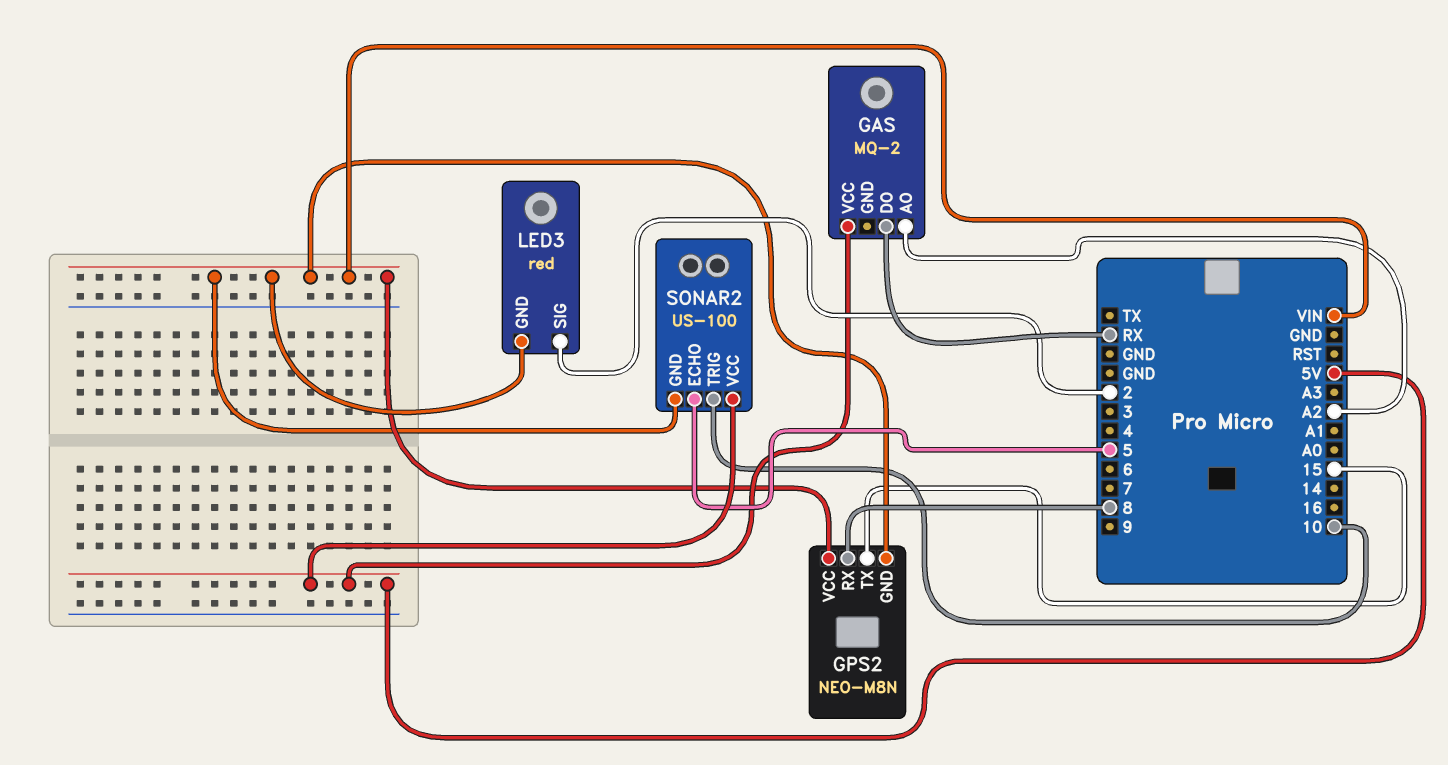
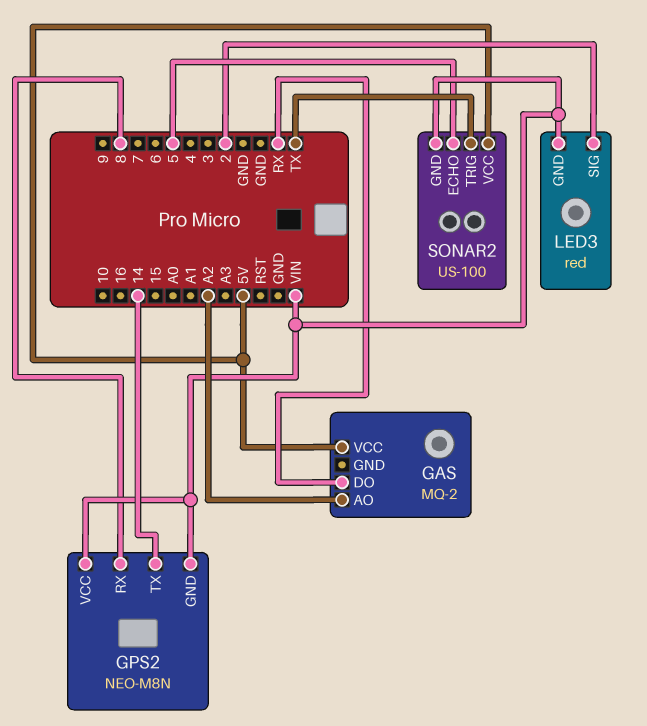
GPS2 pin TX: 15 -> 14
SONAR2 pin TRIG: 10 -> TX

